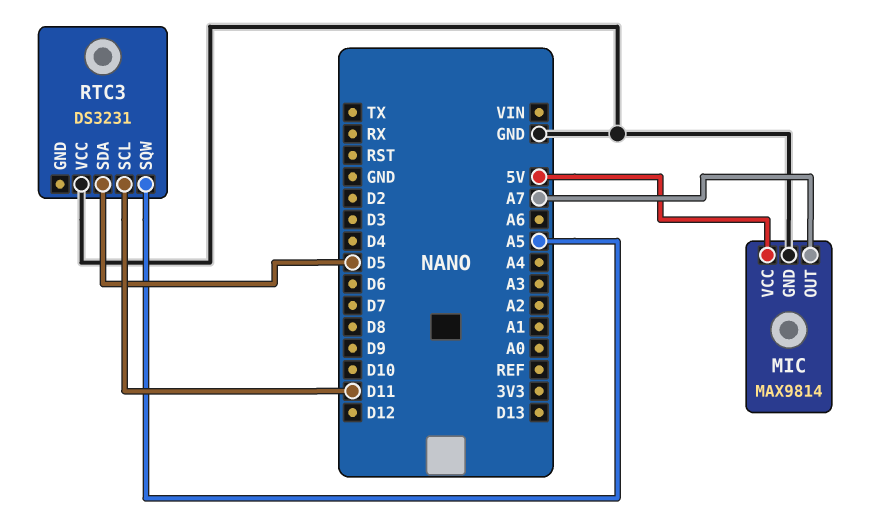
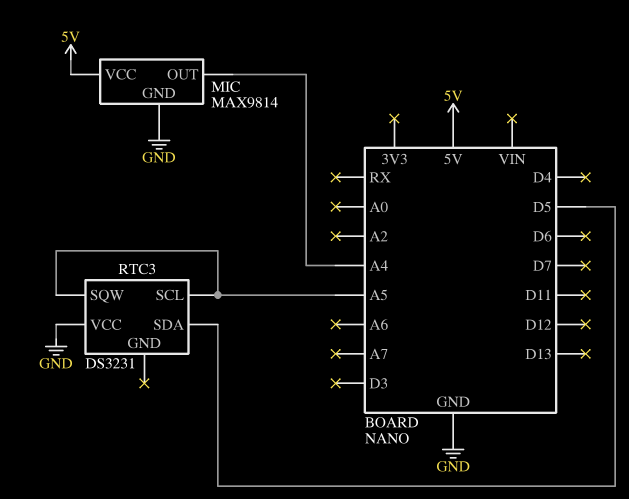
MIC pin OUT: A7 -> A4
RTC3 pin SCL: D11 -> A5

